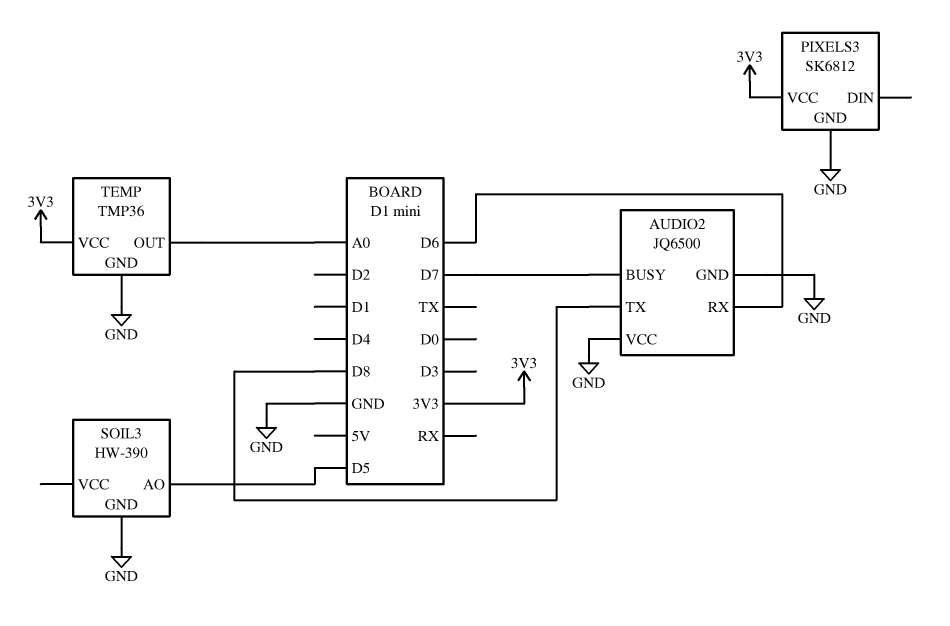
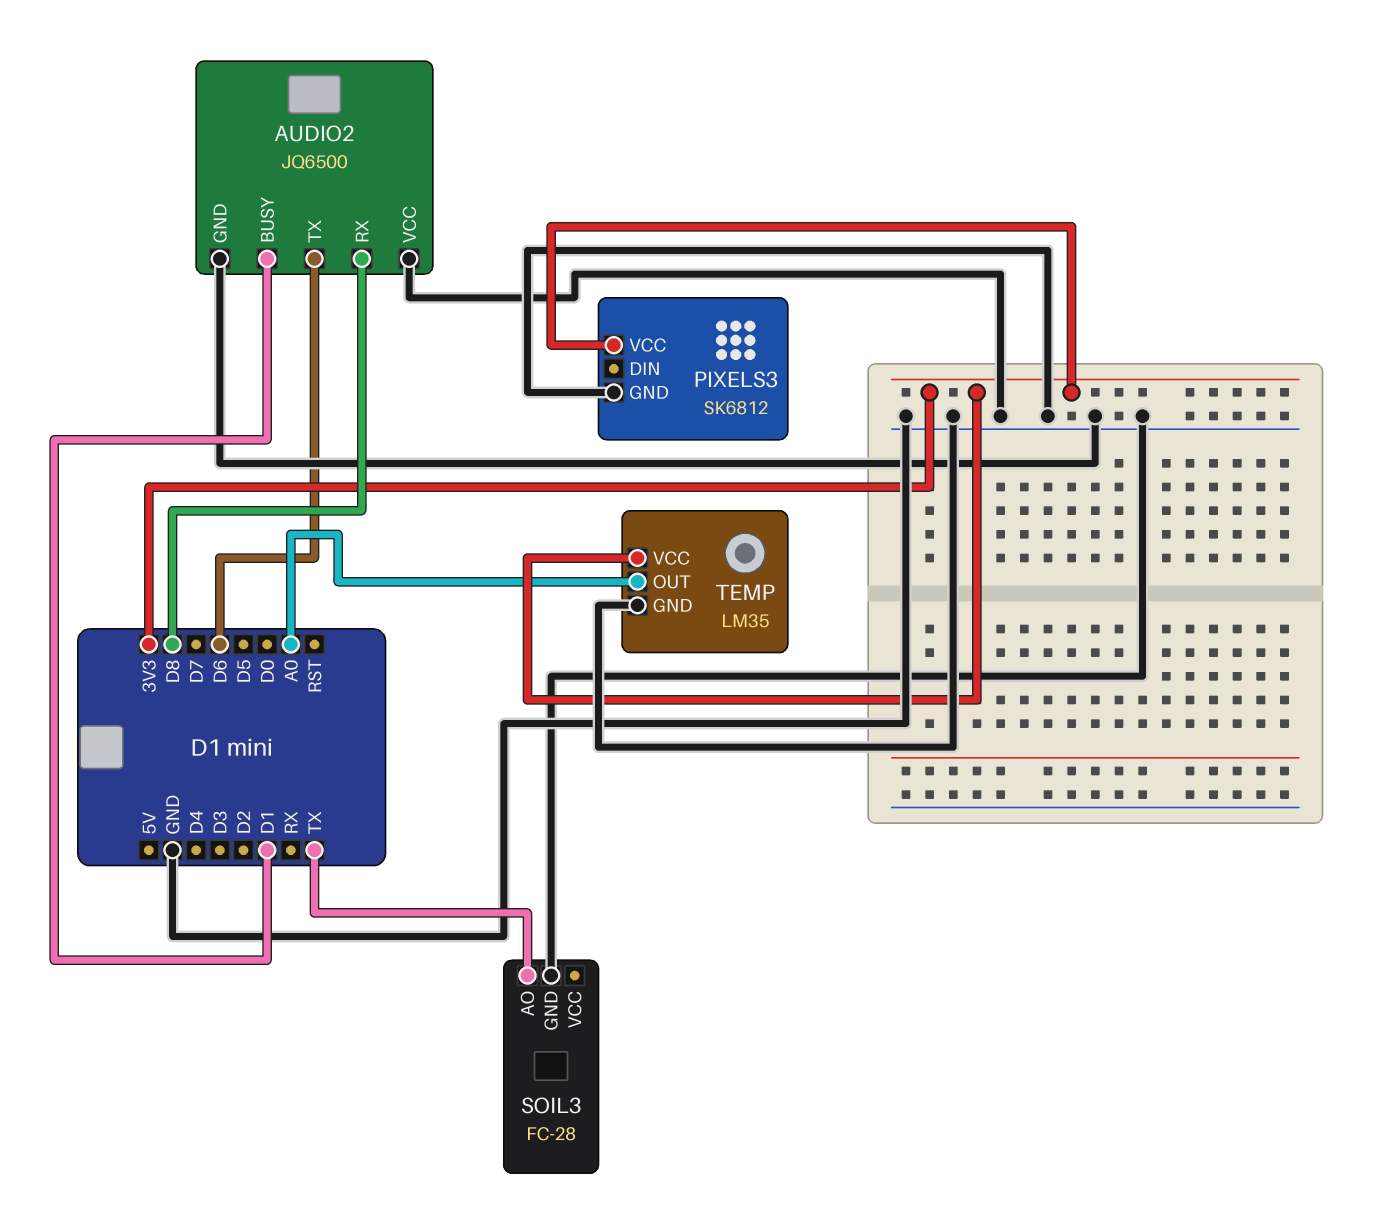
AUDIO2 pin BUSY: D7 -> D1
AUDIO2 pin RX: D6 -> D8
AUDIO2 pin TX: D8 -> D6
SOIL3: HW-390 -> FC-28
SOIL3 pin AO: D5 -> TX
TEMP: TMP36 -> LM35

